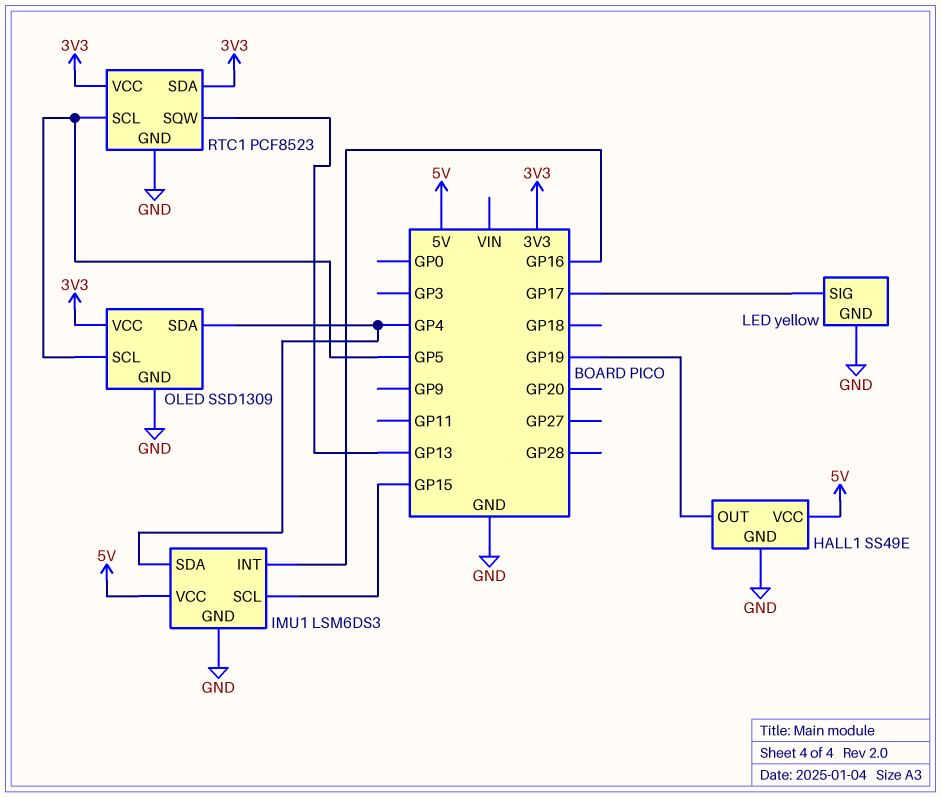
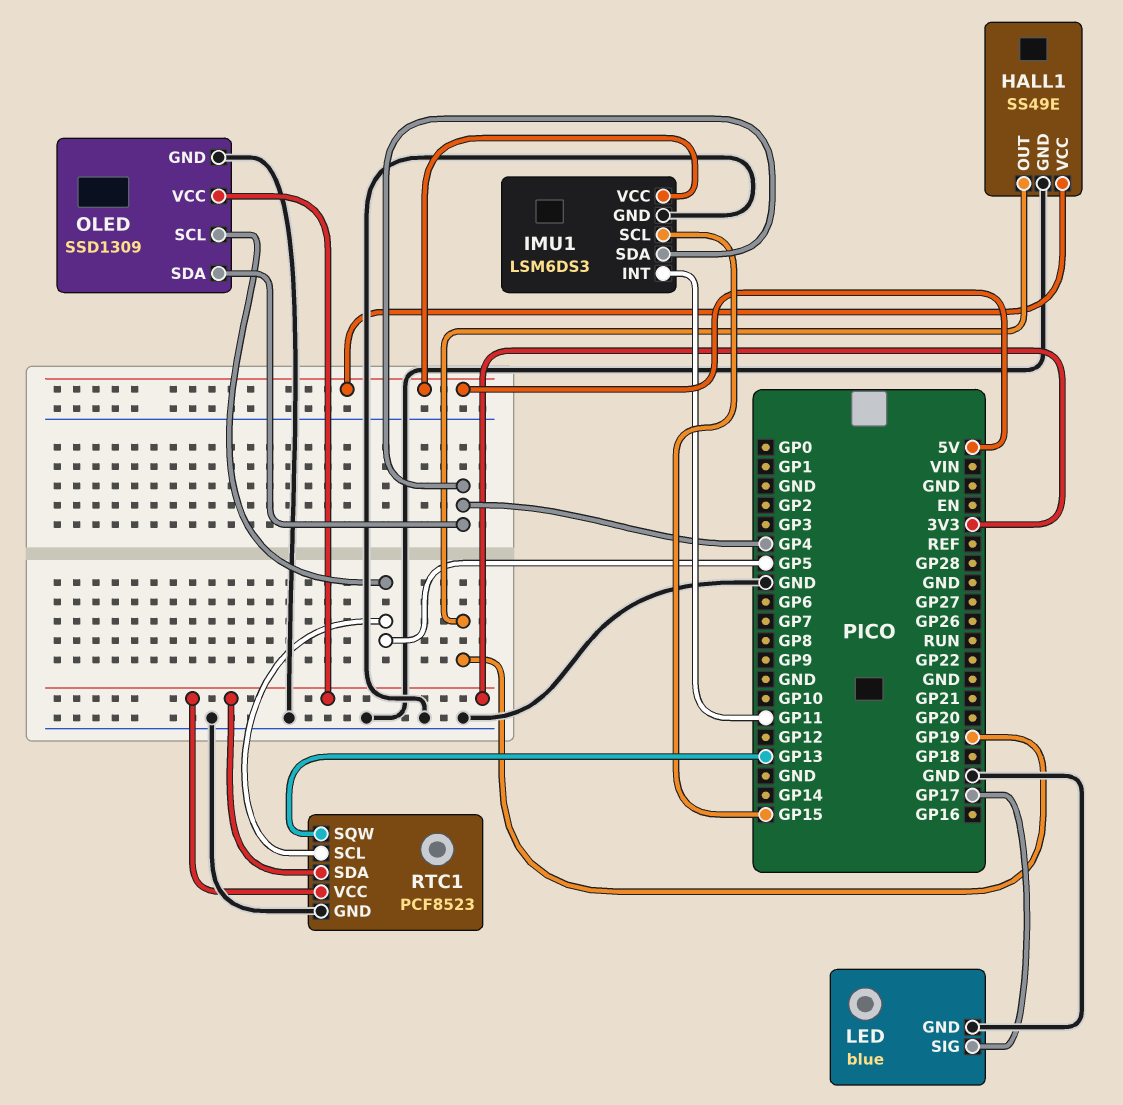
IMU1 pin INT: GP16 -> GP11
LED: yellow -> blue

